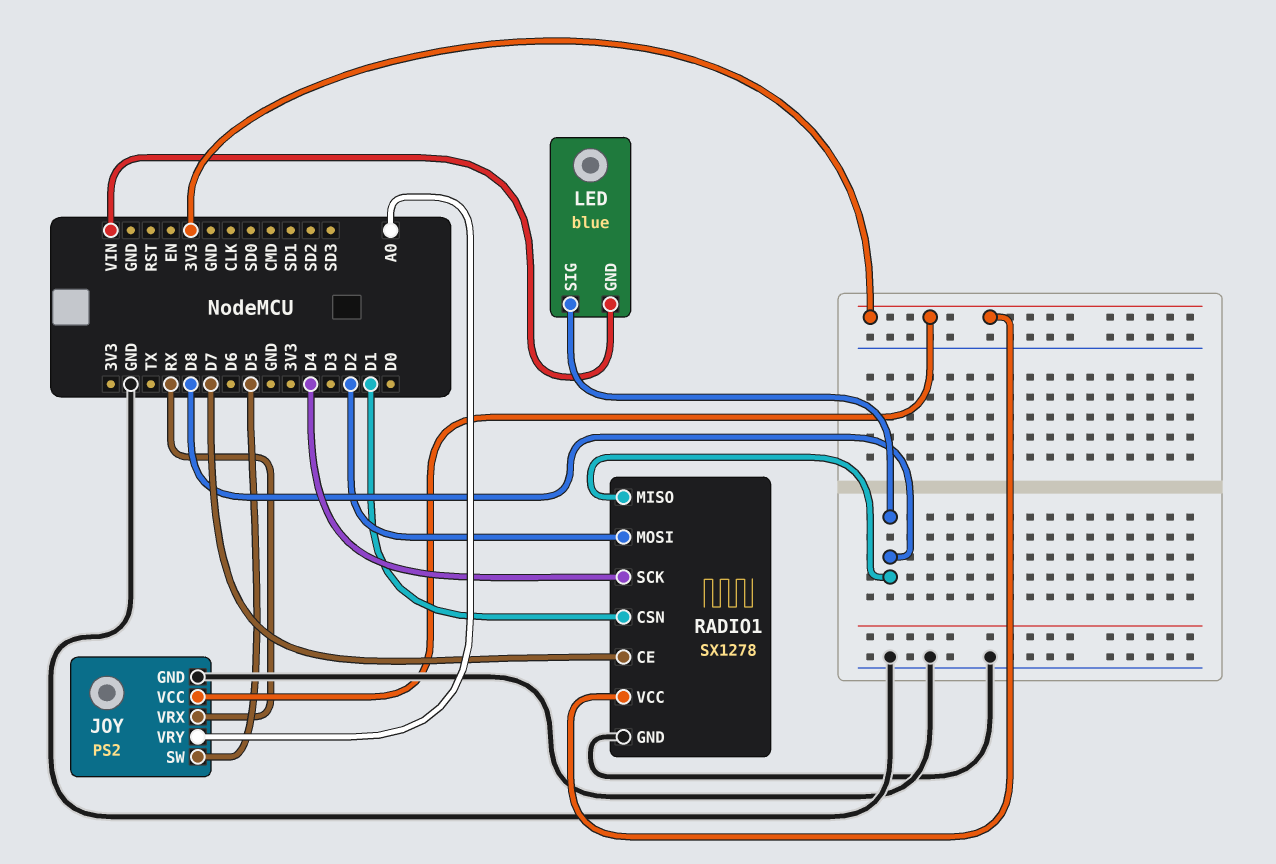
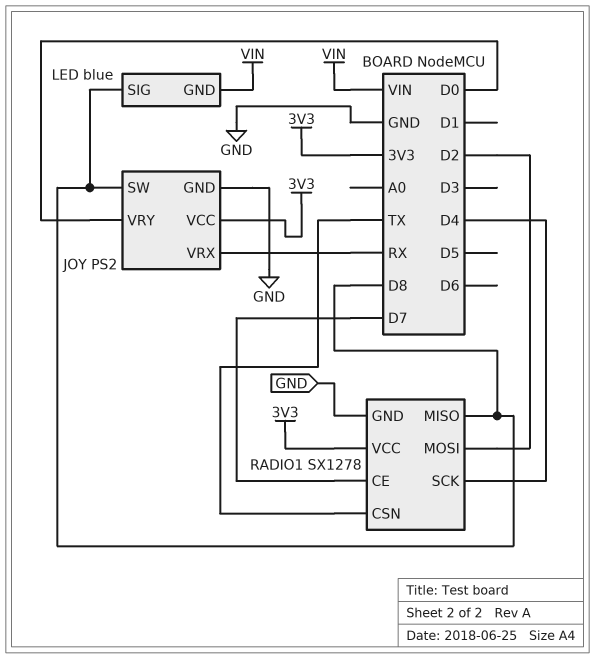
JOY pin SW: D5 -> D8
JOY pin VRY: A0 -> D0
RADIO1 pin CSN: D1 -> TX

